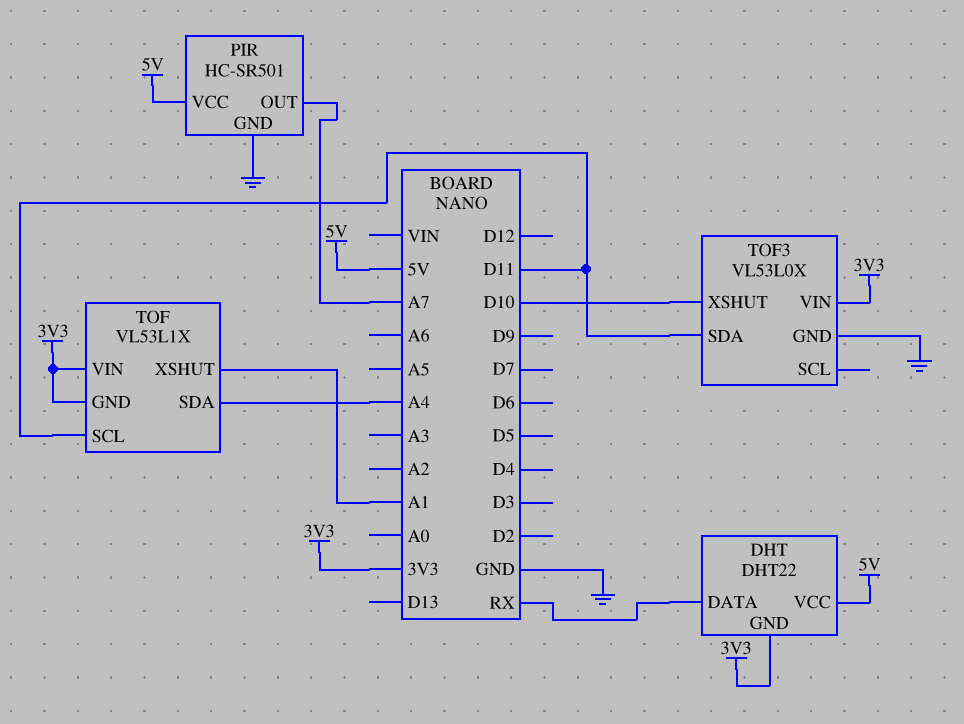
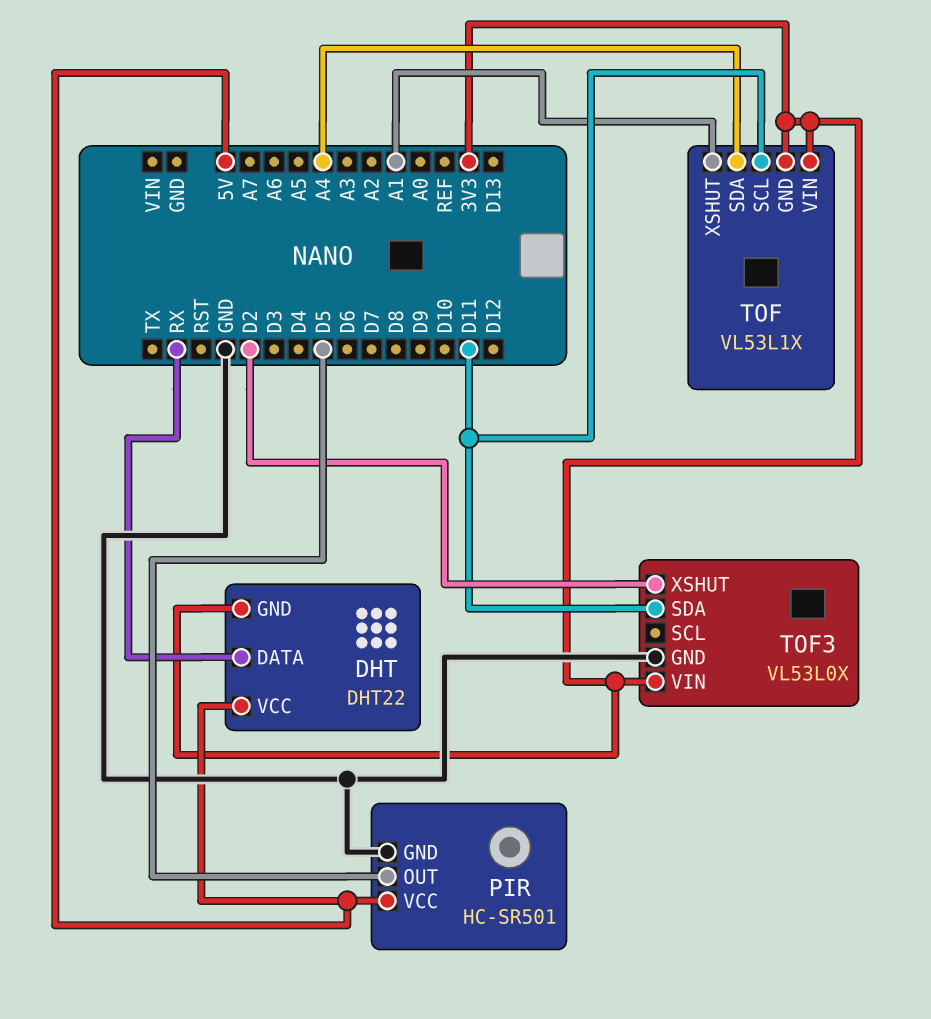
PIR pin OUT: A7 -> D5
TOF3 pin XSHUT: D10 -> D2

